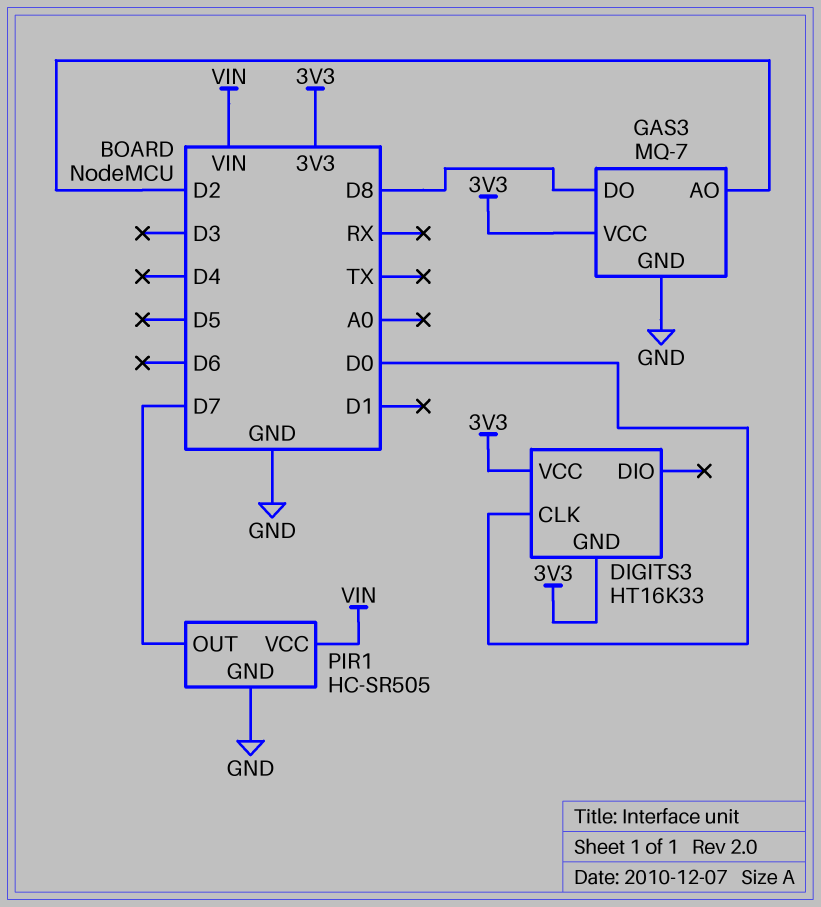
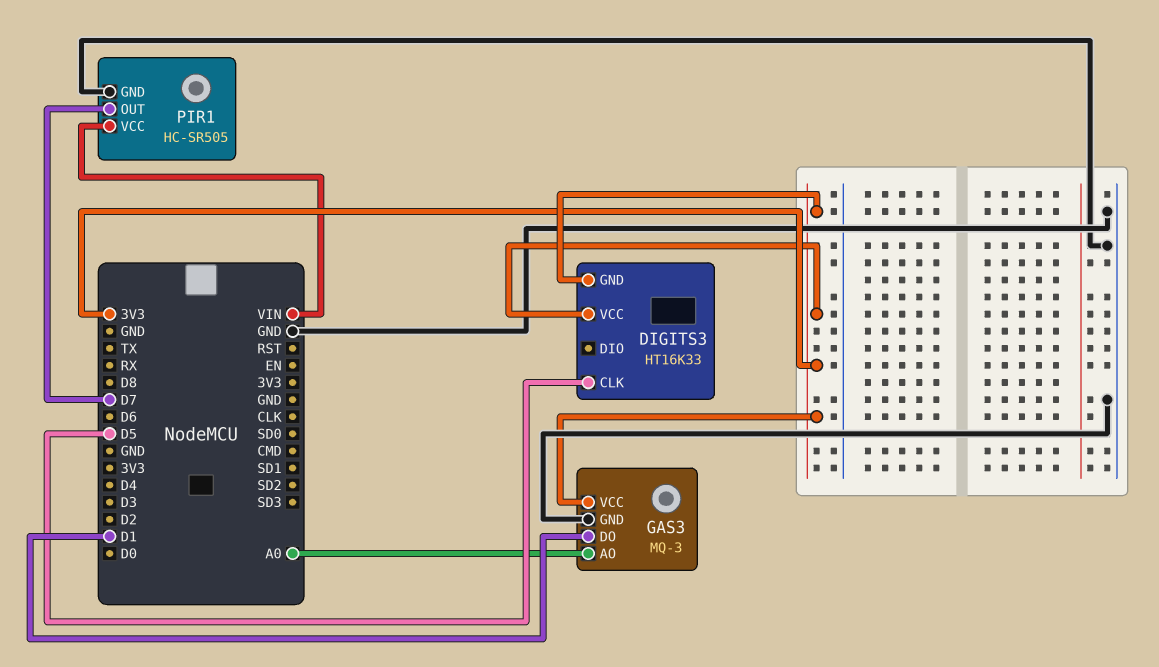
DIGITS3 pin CLK: D0 -> D5
GAS3: MQ-7 -> MQ-3
GAS3 pin AO: D2 -> A0
GAS3 pin DO: D8 -> D1

